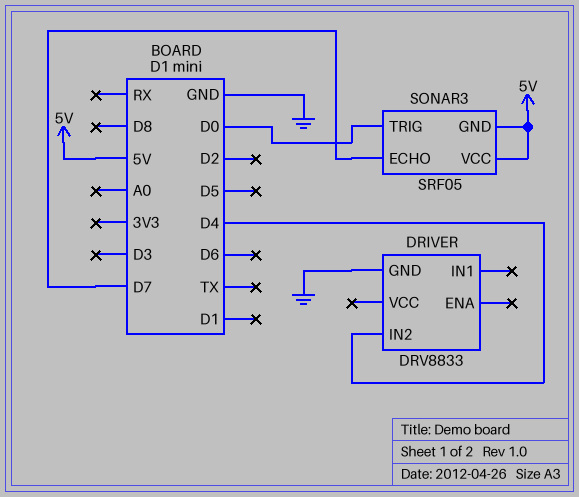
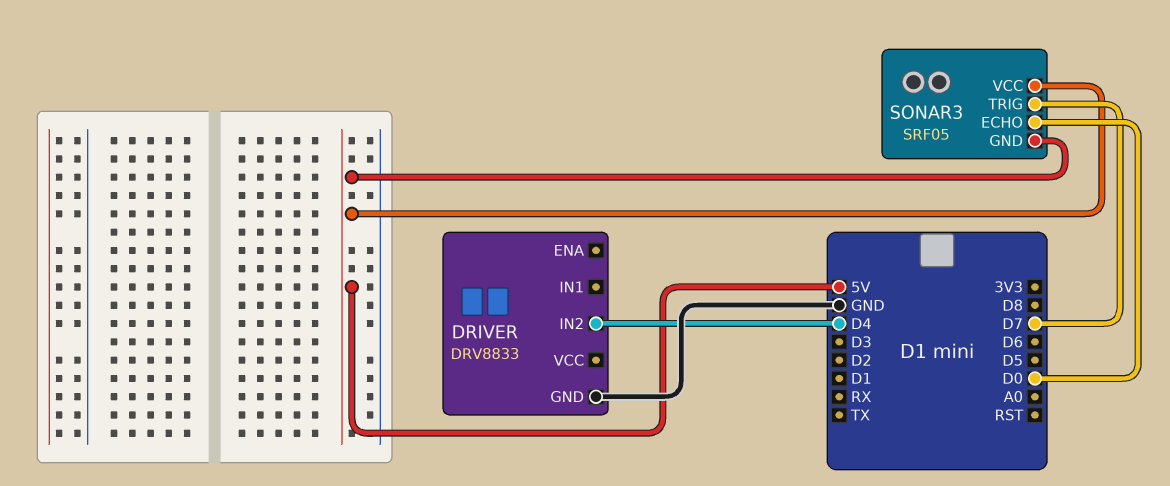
SONAR3 pin ECHO: D7 -> D0
SONAR3 pin TRIG: D0 -> D7

